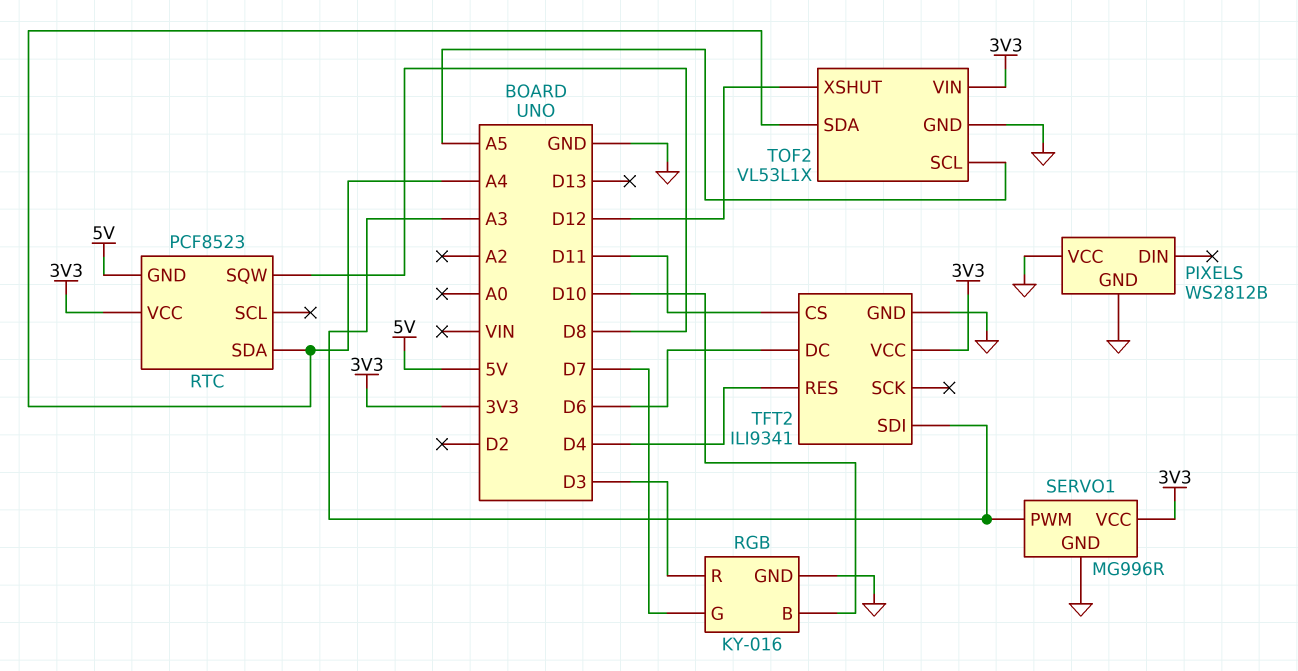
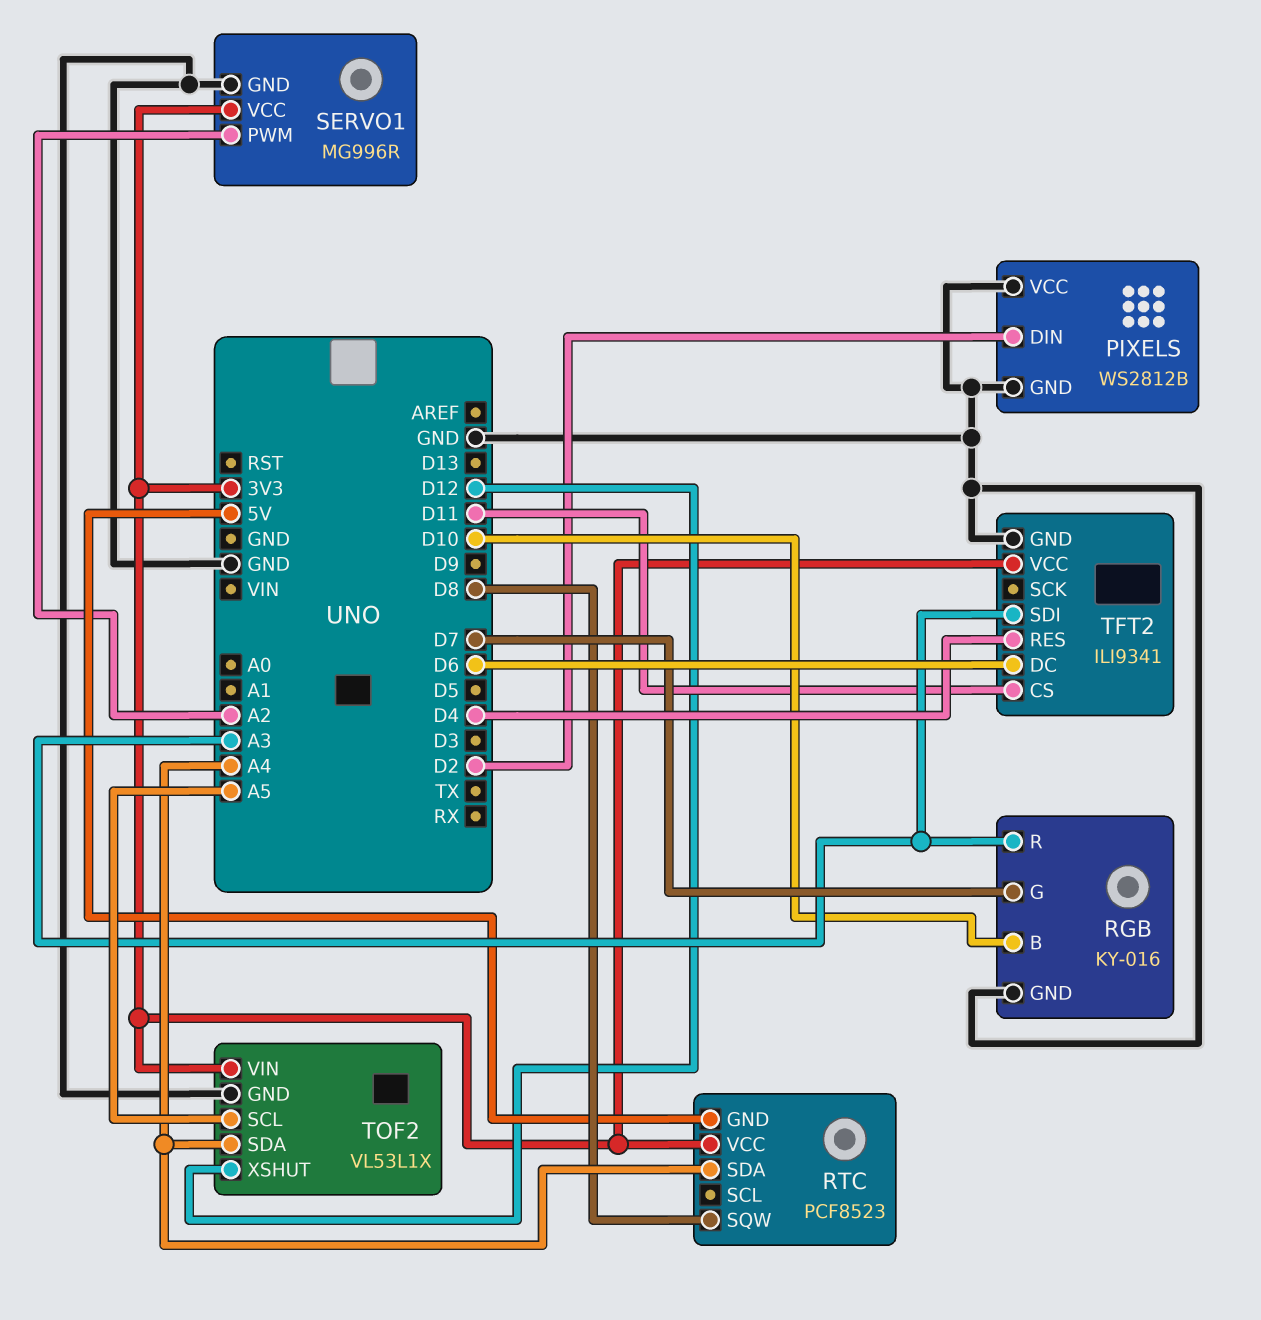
PIXELS pin DIN: none -> D2
RGB pin R: D3 -> A3
SERVO1 pin PWM: A3 -> A2

